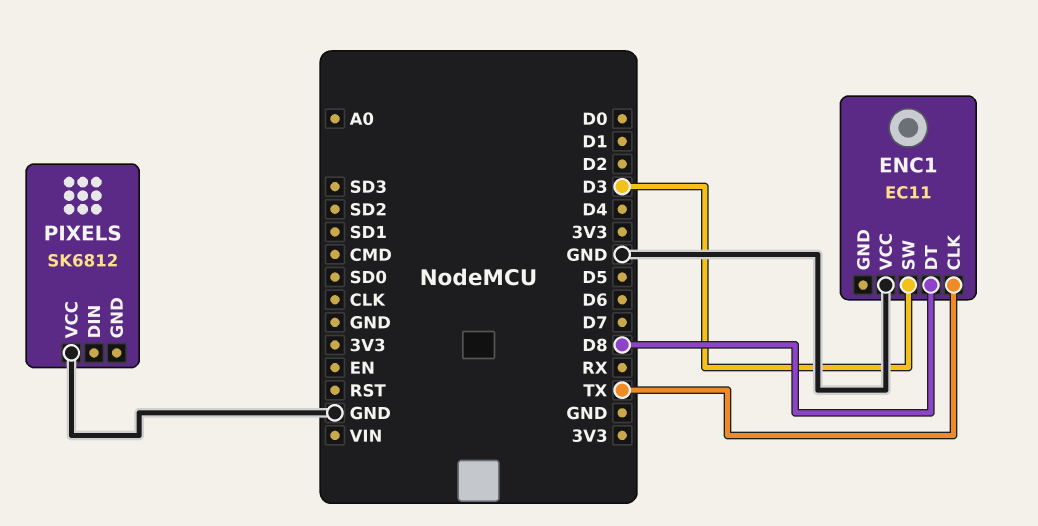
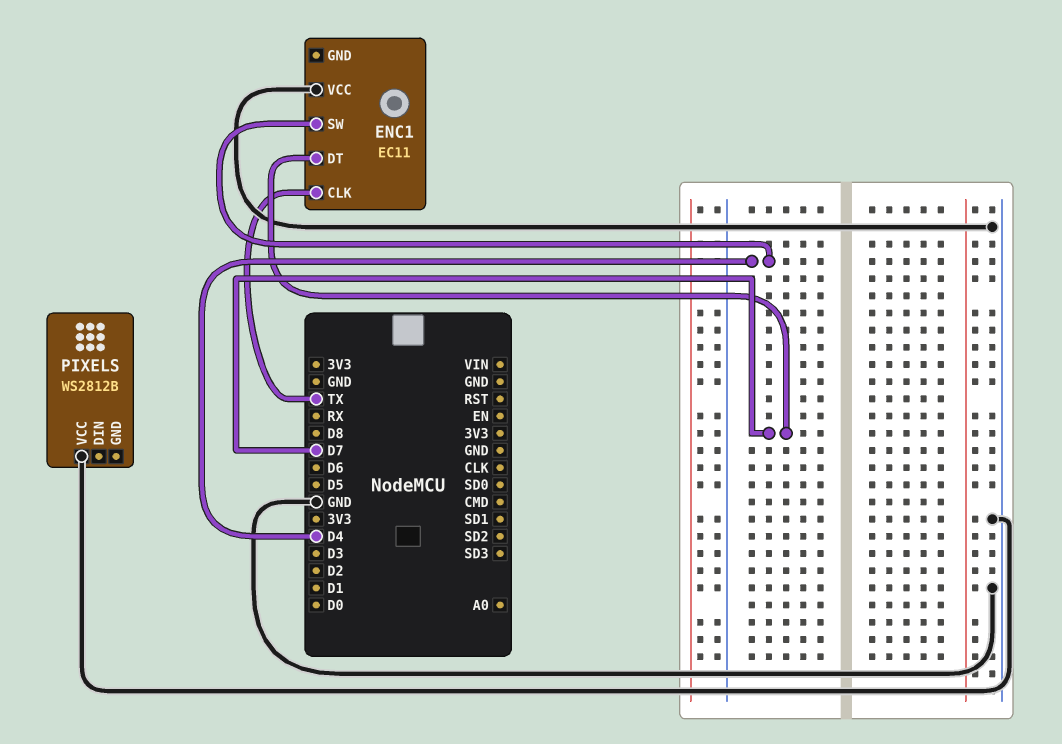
ENC1 pin DT: D8 -> D7
ENC1 pin SW: D3 -> D4
PIXELS: SK6812 -> WS2812B

